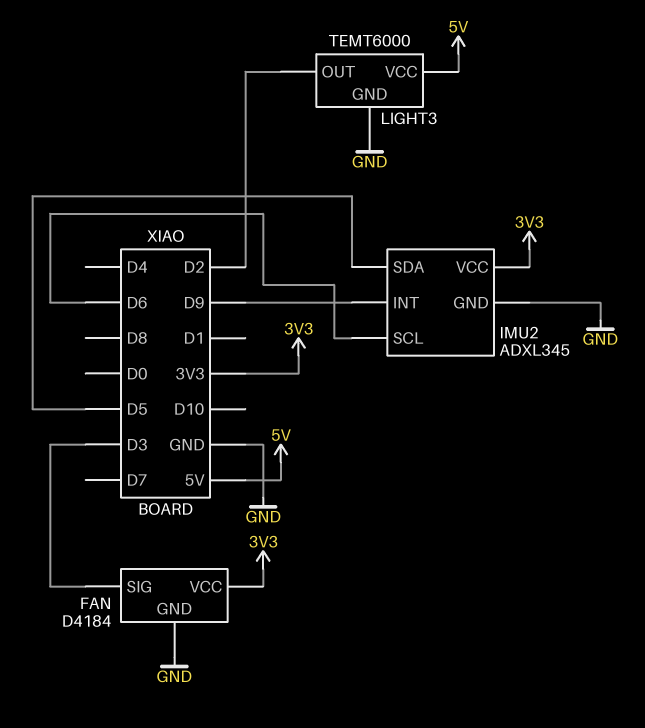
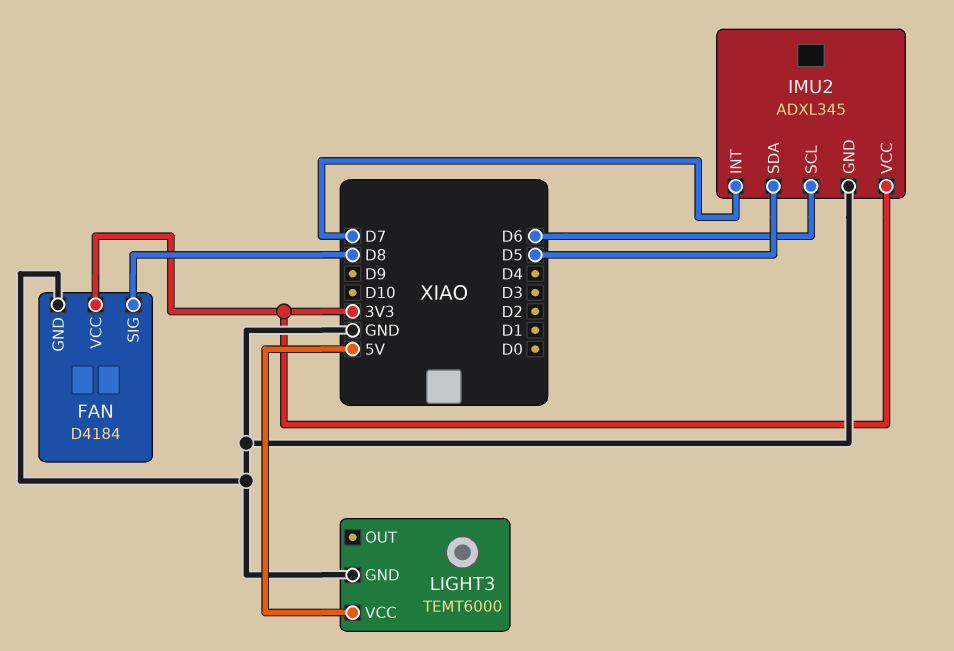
FAN pin SIG: D3 -> D8
IMU2 pin INT: D9 -> D7
LIGHT3 pin OUT: D2 -> none

